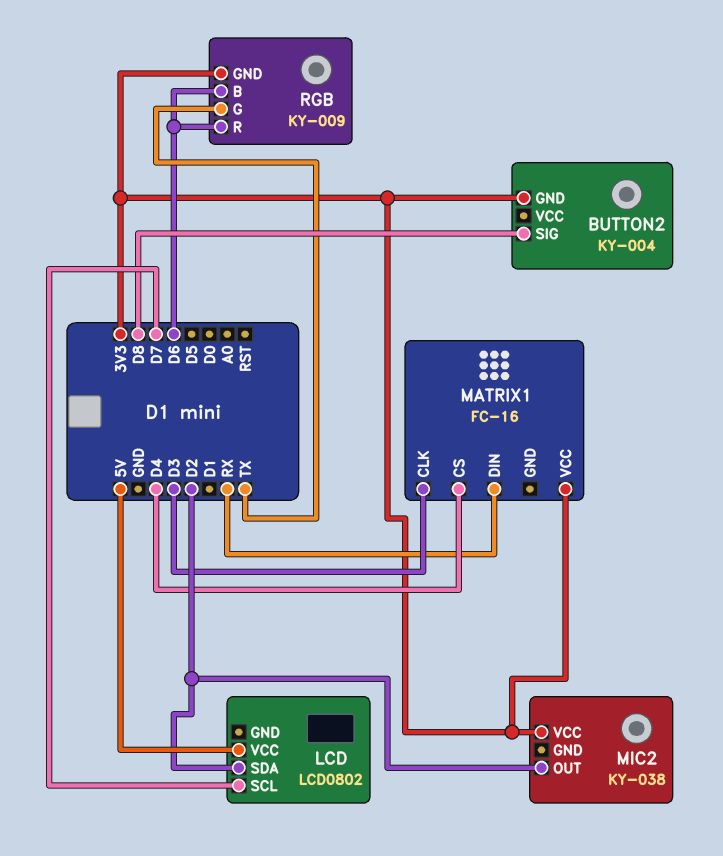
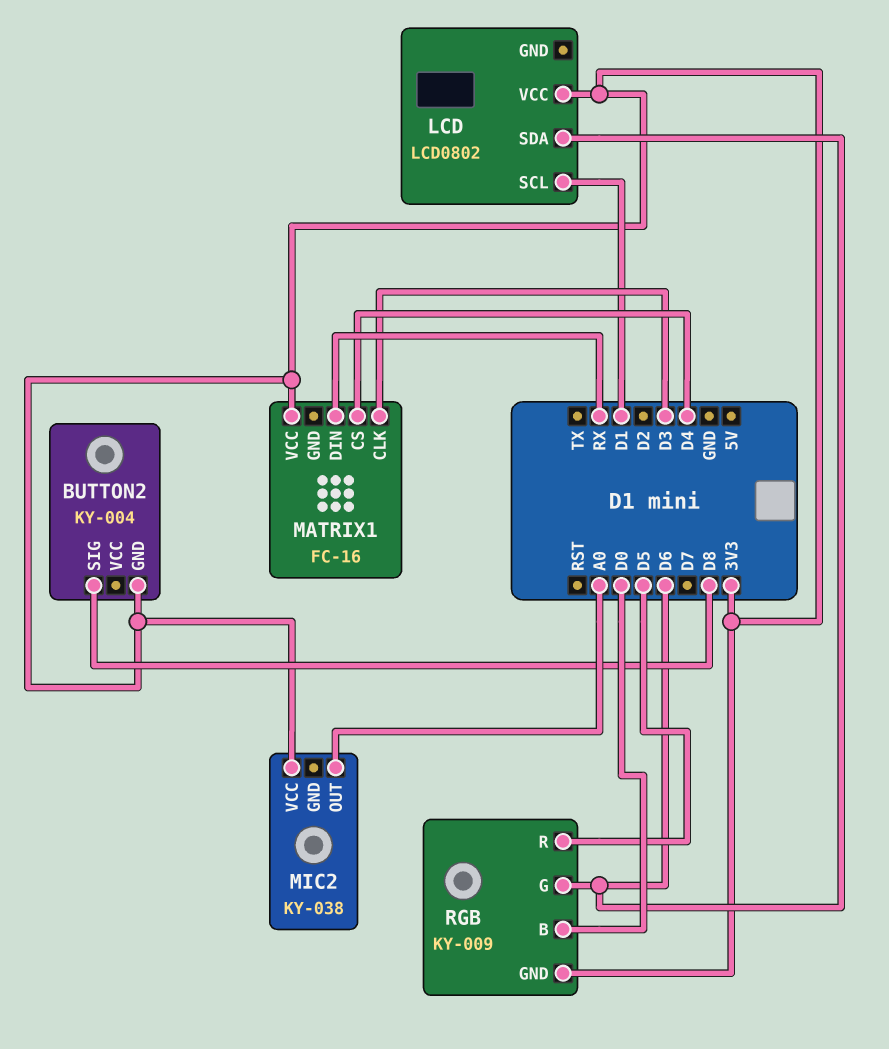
LCD pin SCL: D7 -> D1
LCD pin SDA: D2 -> D6
LCD pin VCC: 5V -> 3V3
MIC2 pin OUT: D2 -> A0
RGB pin B: D6 -> D0
RGB pin G: TX -> D6
RGB pin R: D6 -> D5

